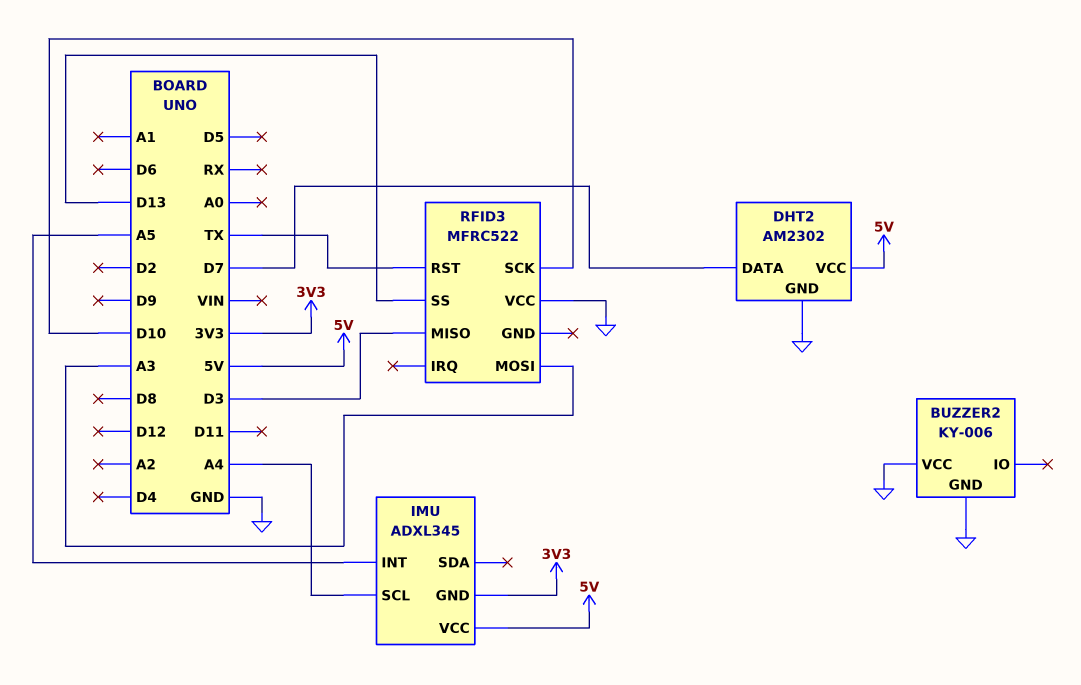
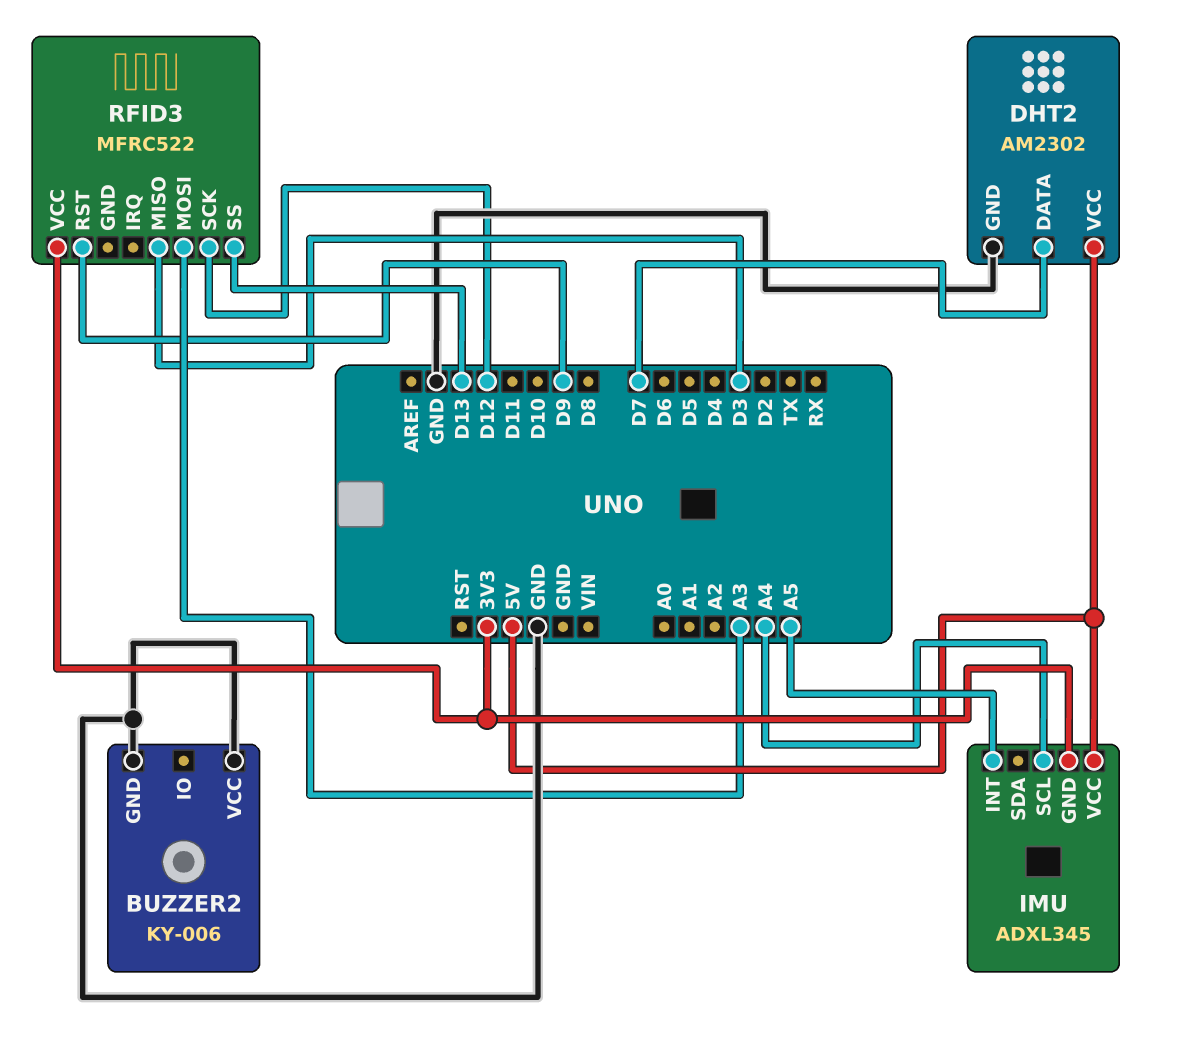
RFID3 pin RST: TX -> D9
RFID3 pin SCK: D10 -> D12
RFID3 pin VCC: GND -> 3V3

